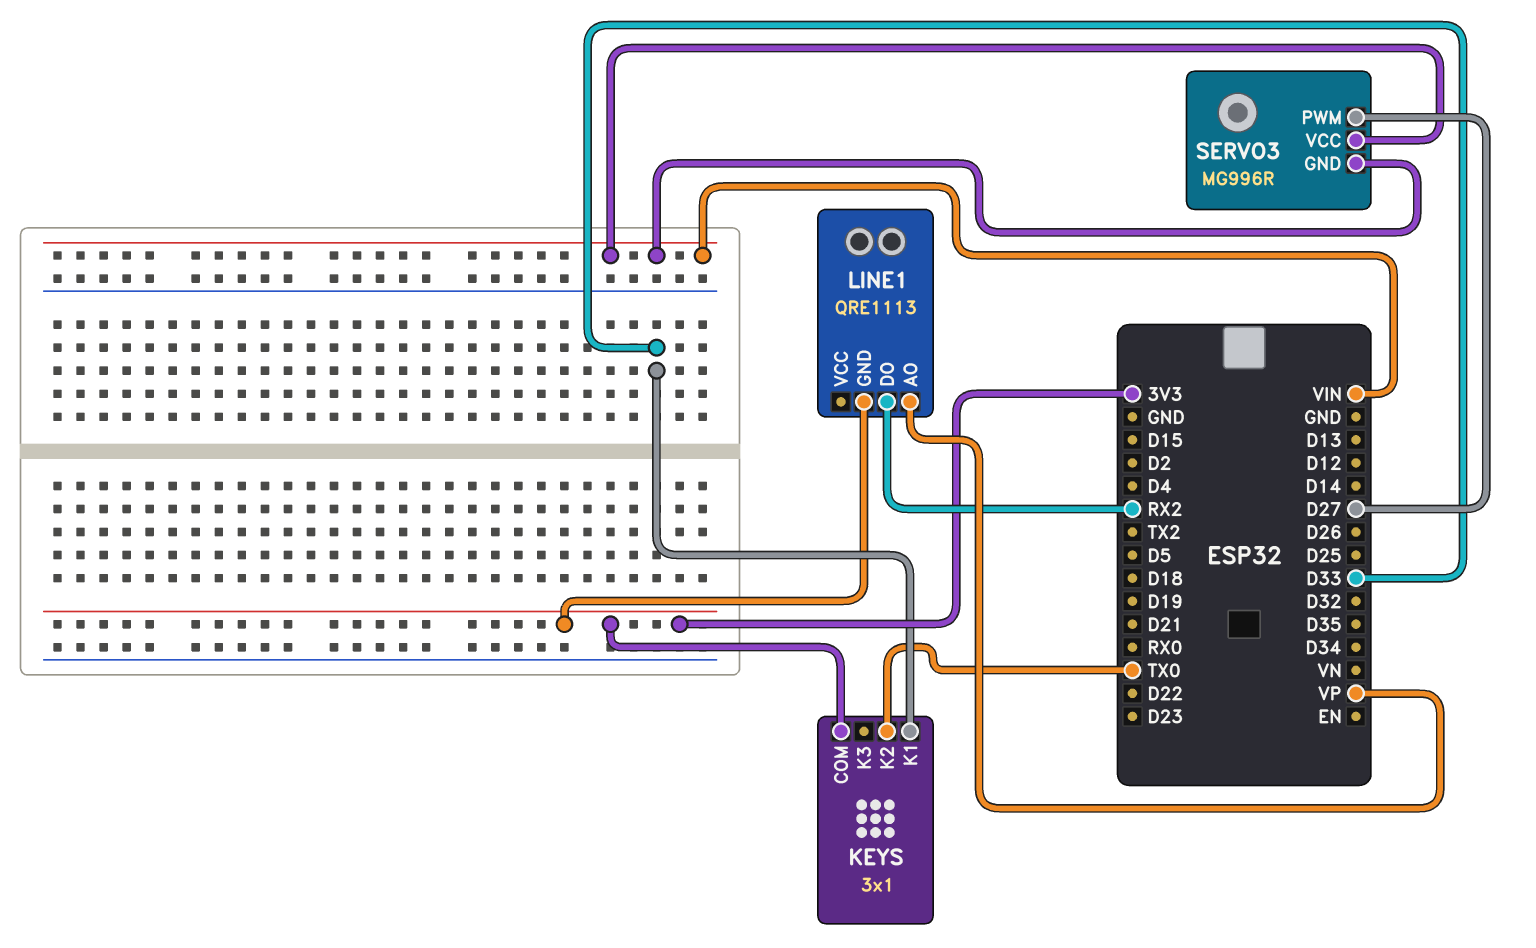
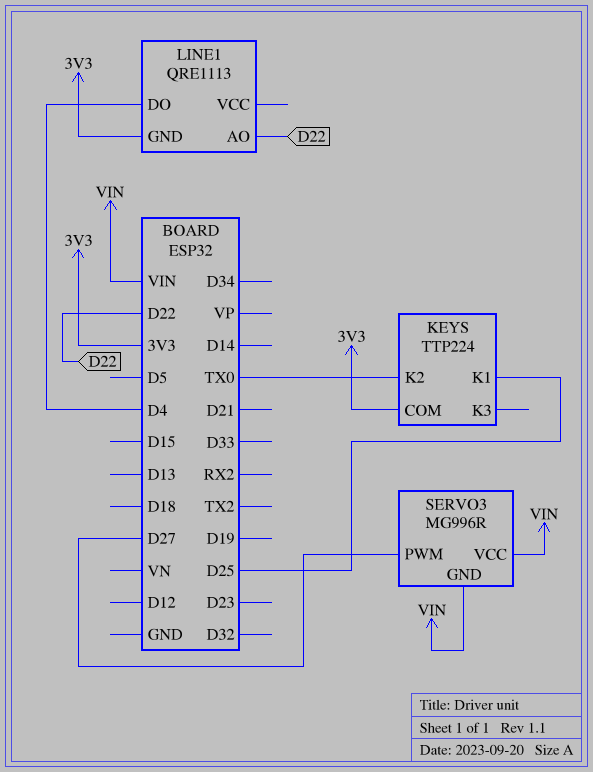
KEYS: 3x1 -> TTP224
KEYS pin K1: D33 -> D25
LINE1 pin AO: VP -> D22
LINE1 pin DO: RX2 -> D4

